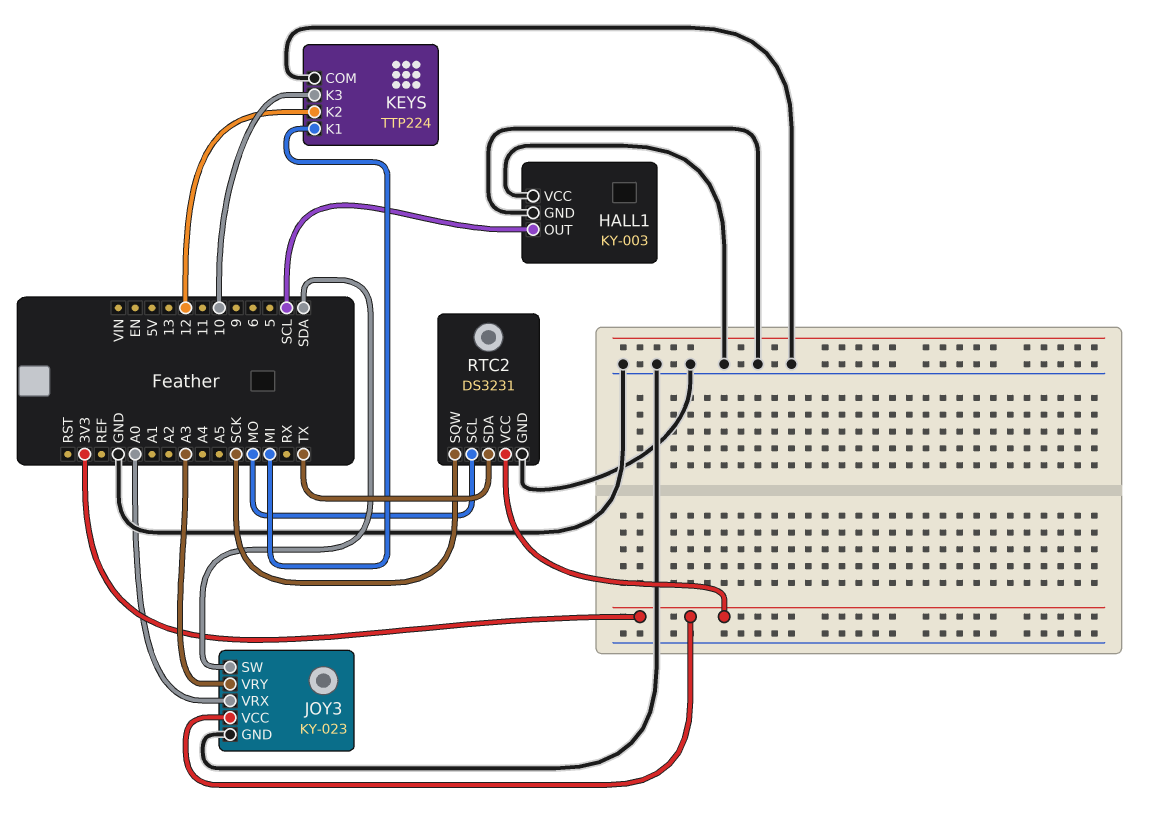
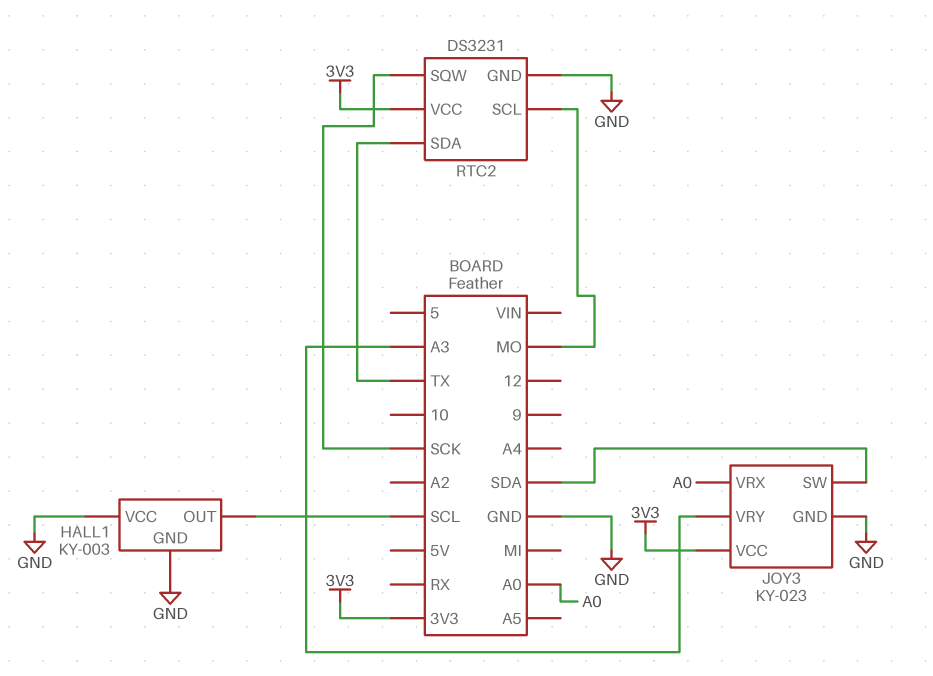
KEYS: TTP224 -> none
KEYS pin COM: GND -> none
KEYS pin K1: MI -> none
KEYS pin K2: 12 -> none
KEYS pin K3: 10 -> none

